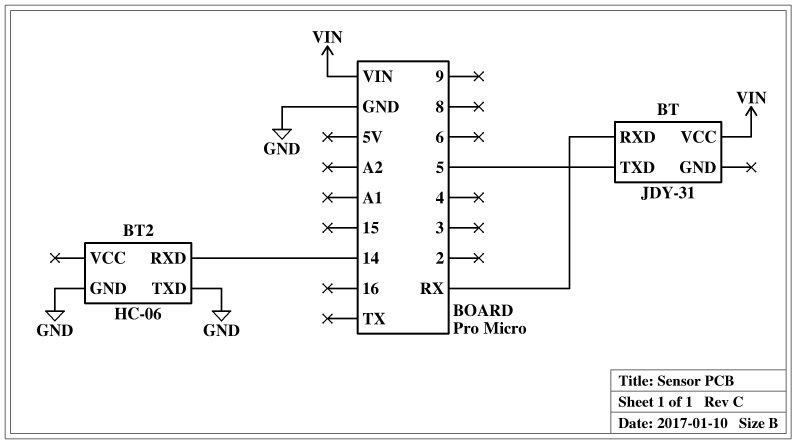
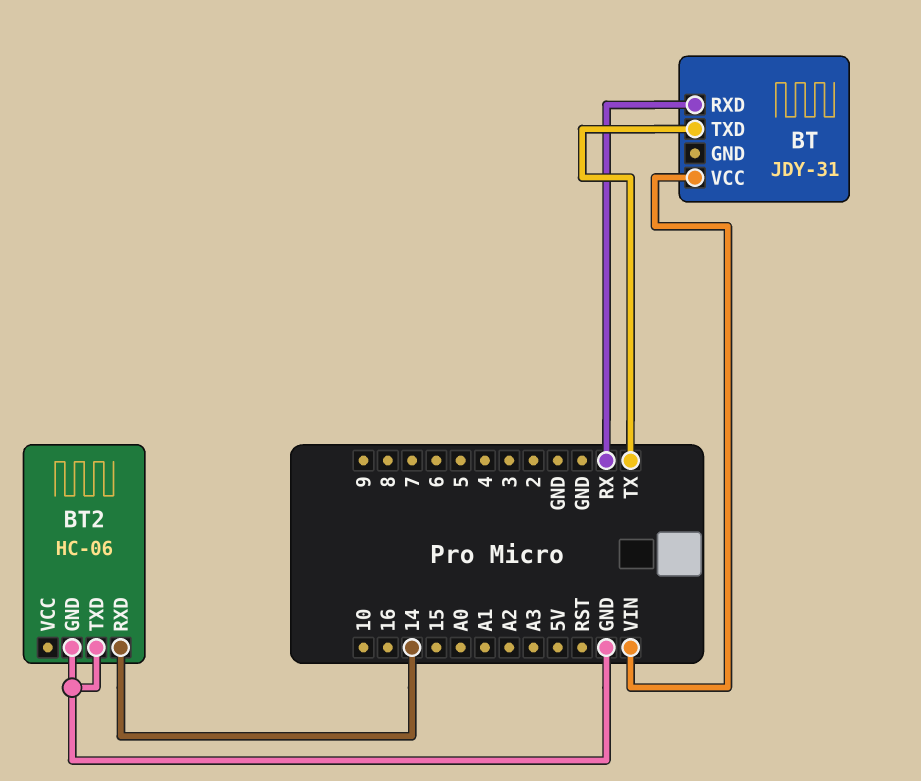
BT pin TXD: 5 -> TX

